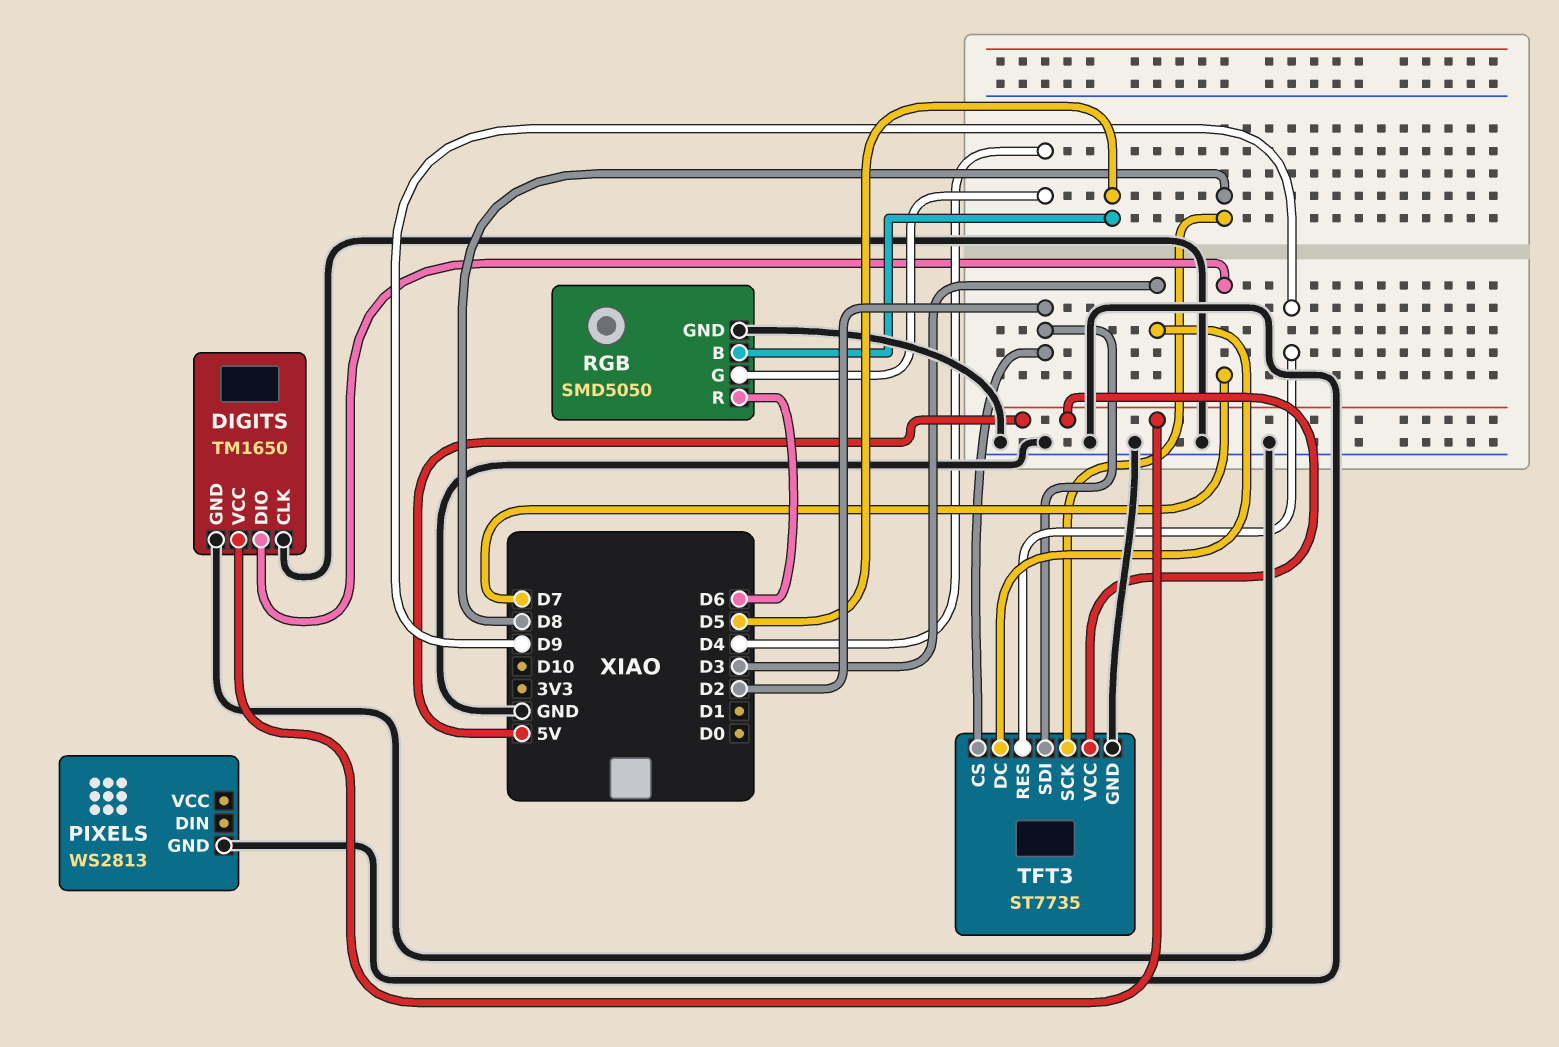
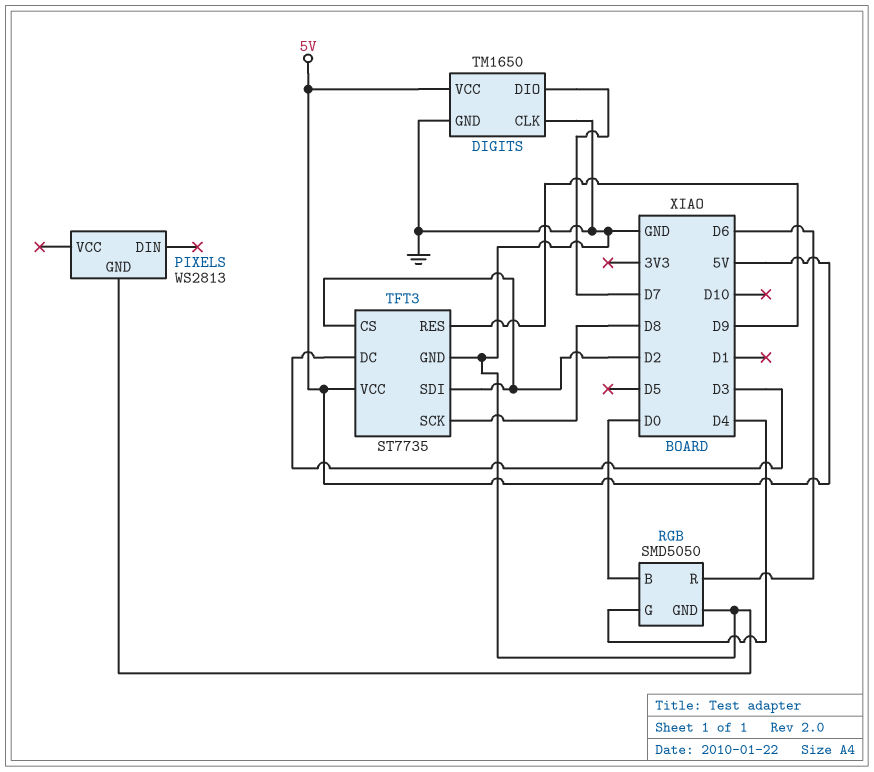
RGB pin B: D5 -> D0

